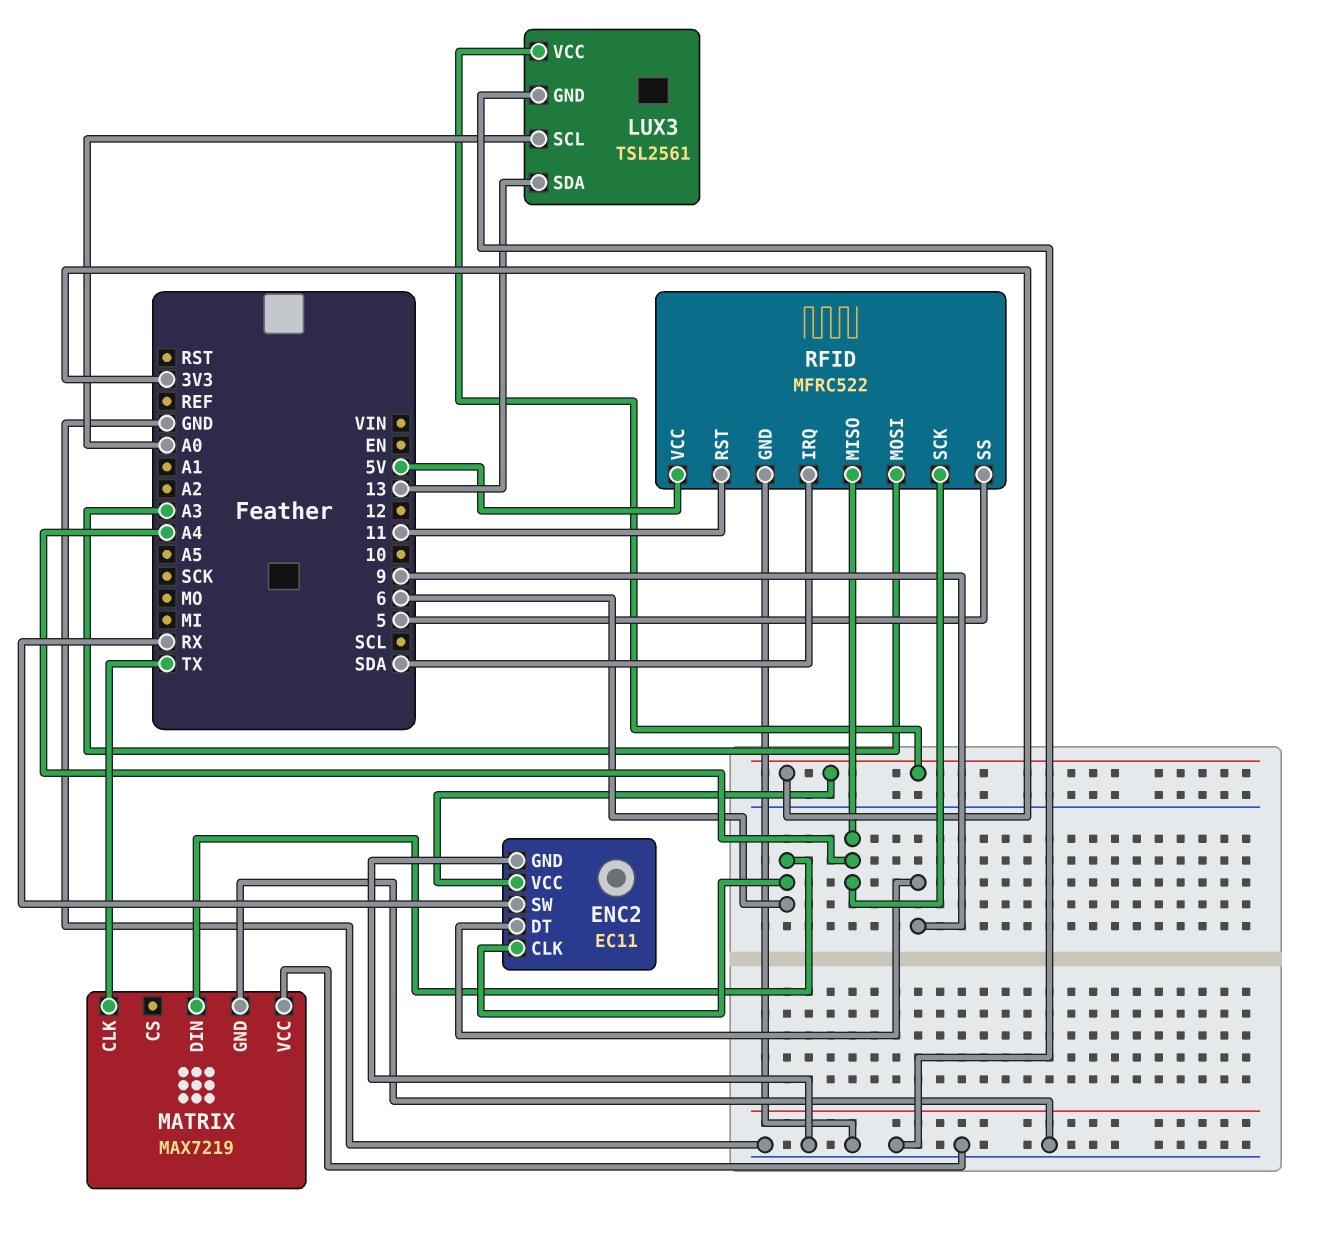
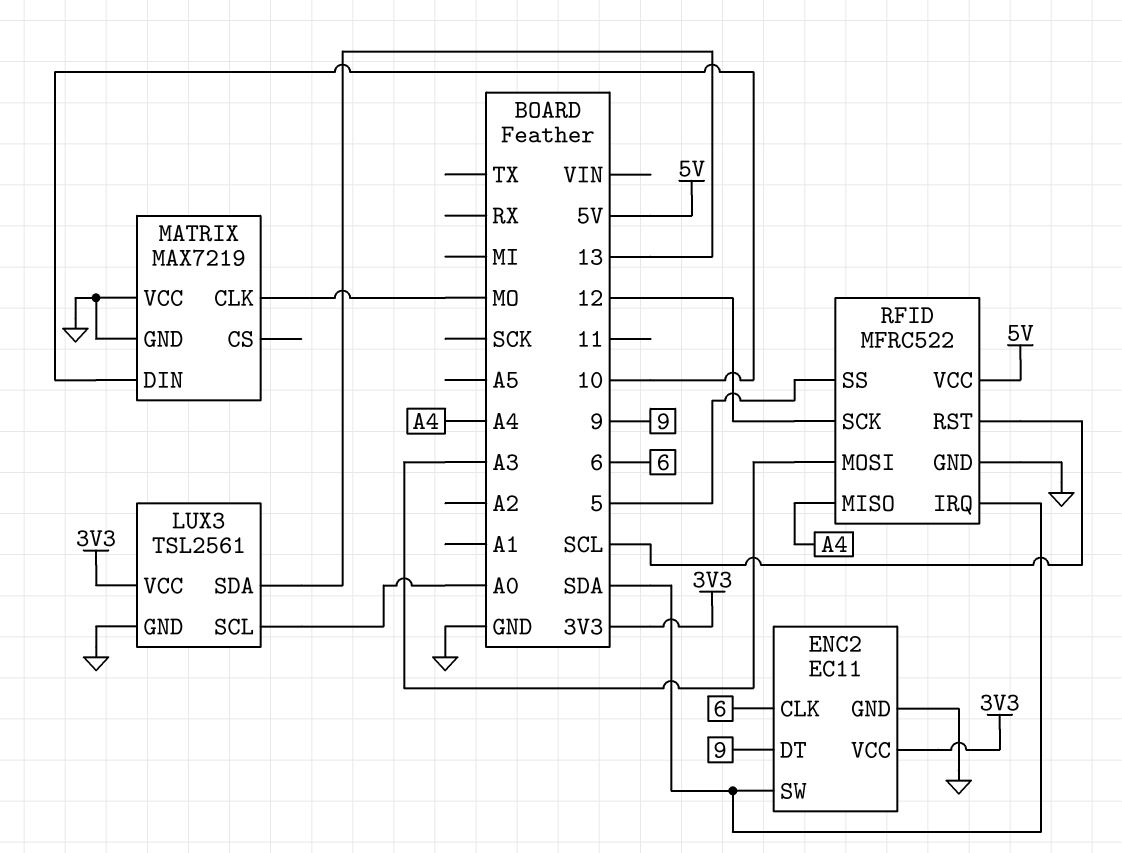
ENC2 pin SW: RX -> SDA
MATRIX pin CLK: TX -> MO
MATRIX pin DIN: 6 -> 10
RFID pin RST: 11 -> SCL
RFID pin SCK: A4 -> 12

